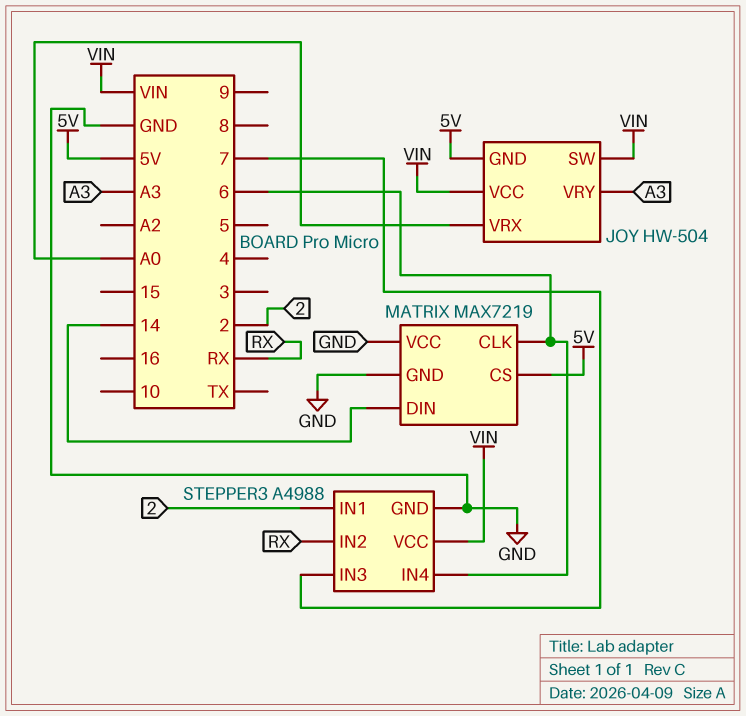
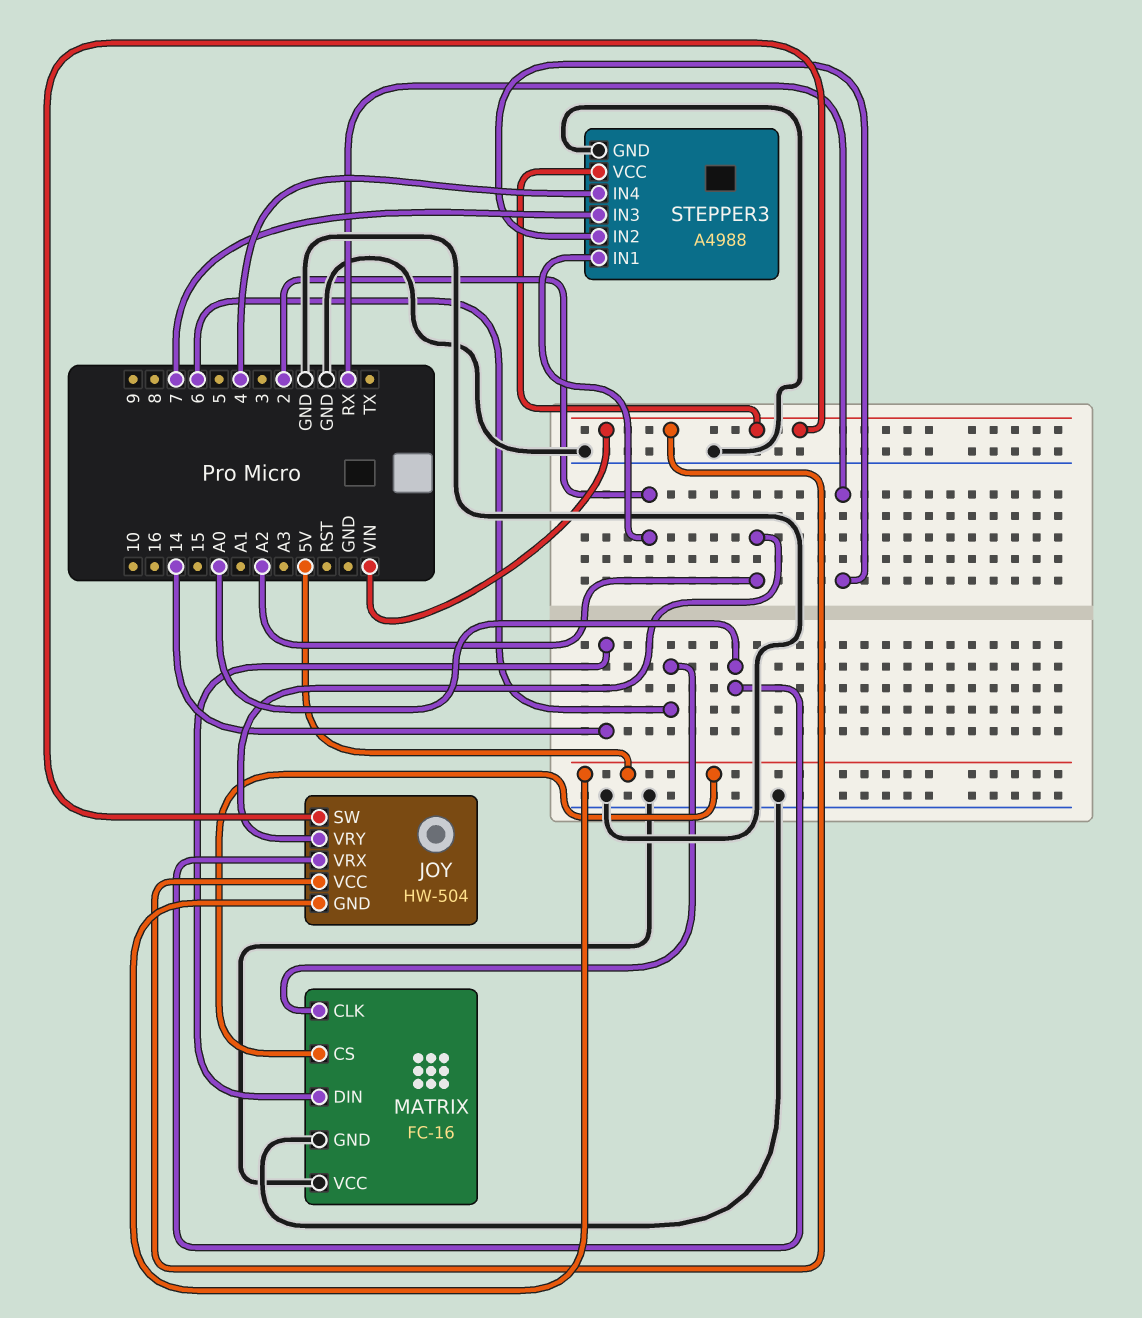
JOY pin VRY: A3 -> A2
MATRIX: MAX7219 -> FC-16
STEPPER3 pin IN4: 6 -> 4

